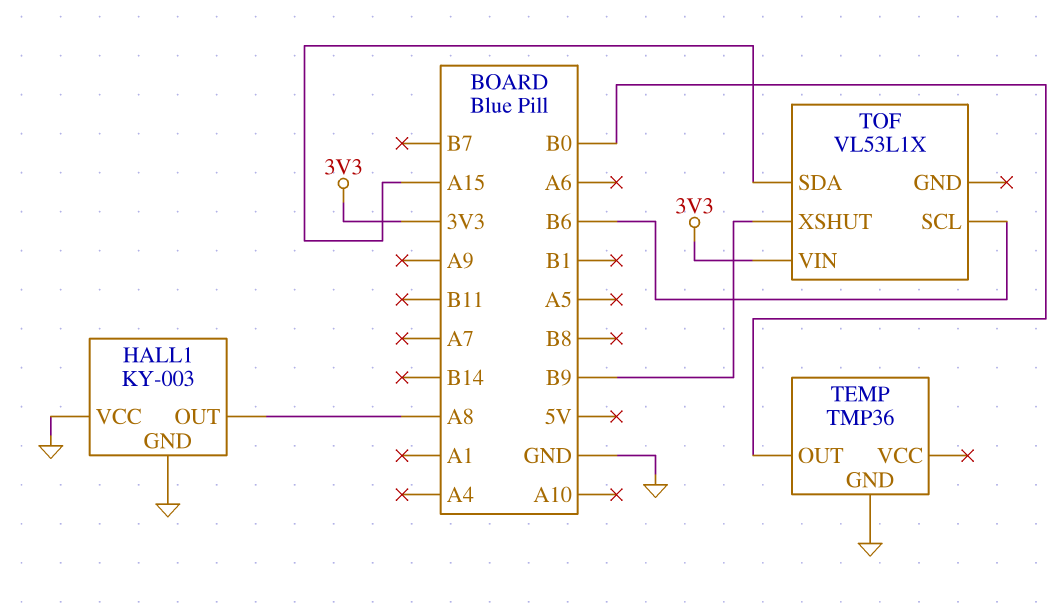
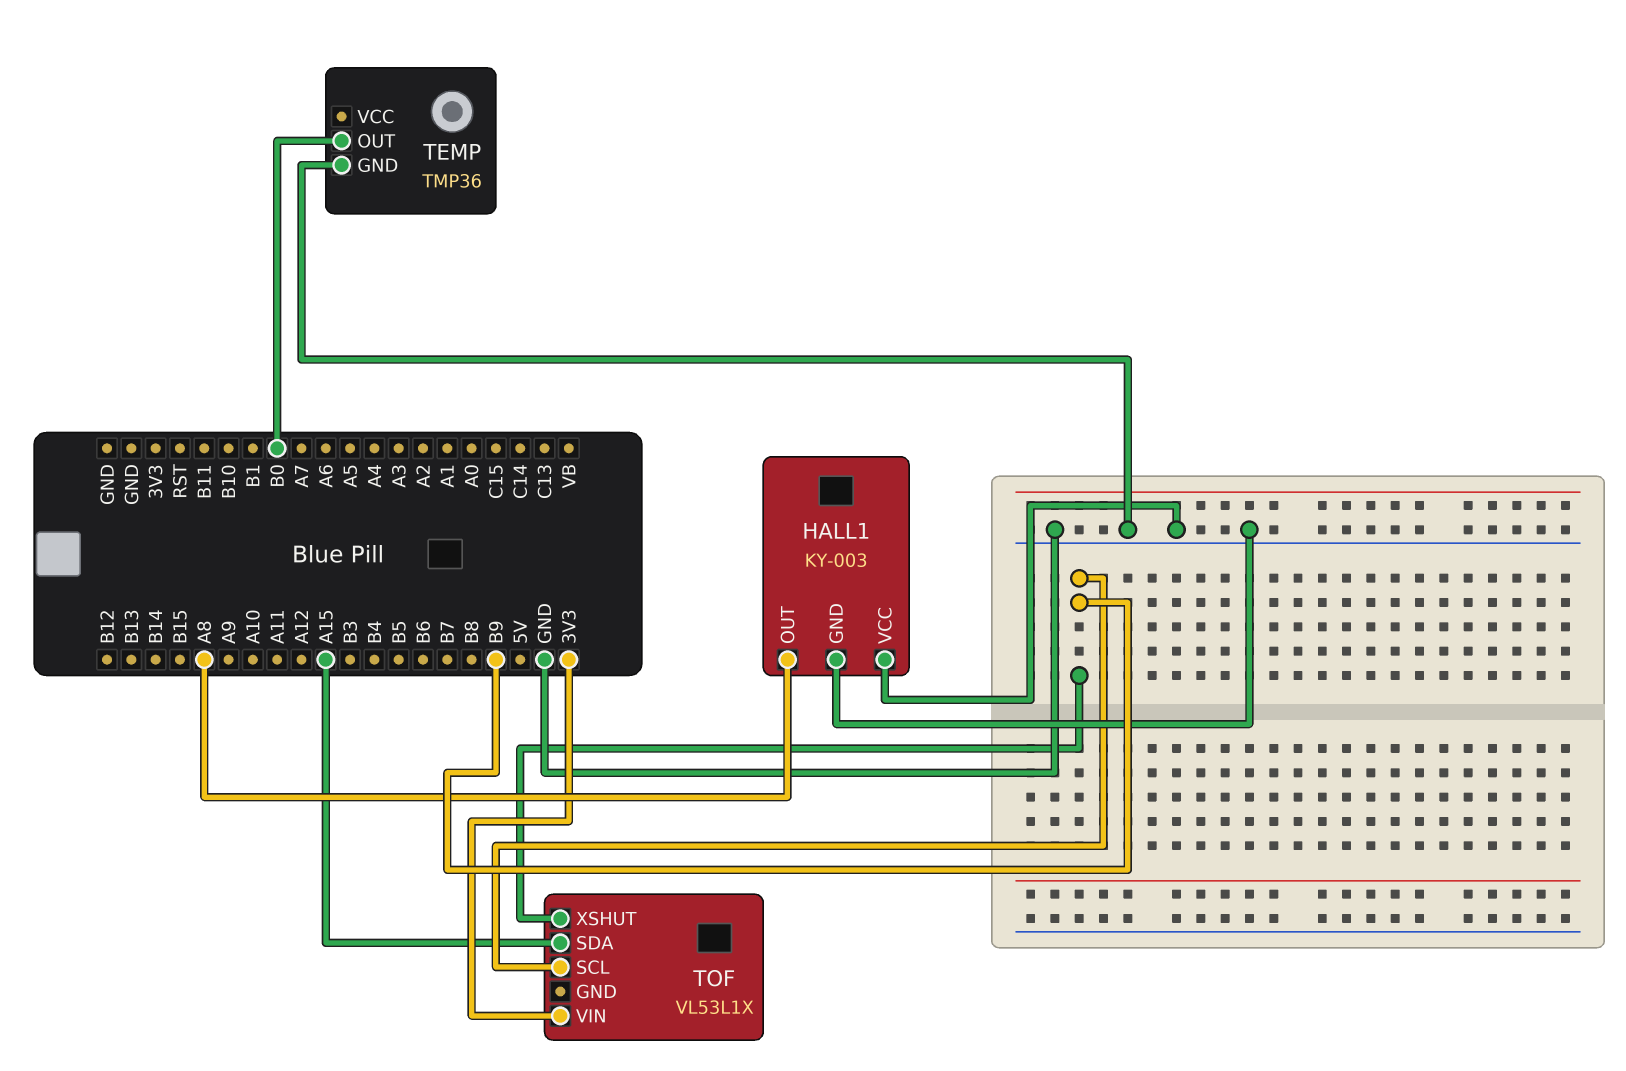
TOF pin SCL: B6 -> B9

